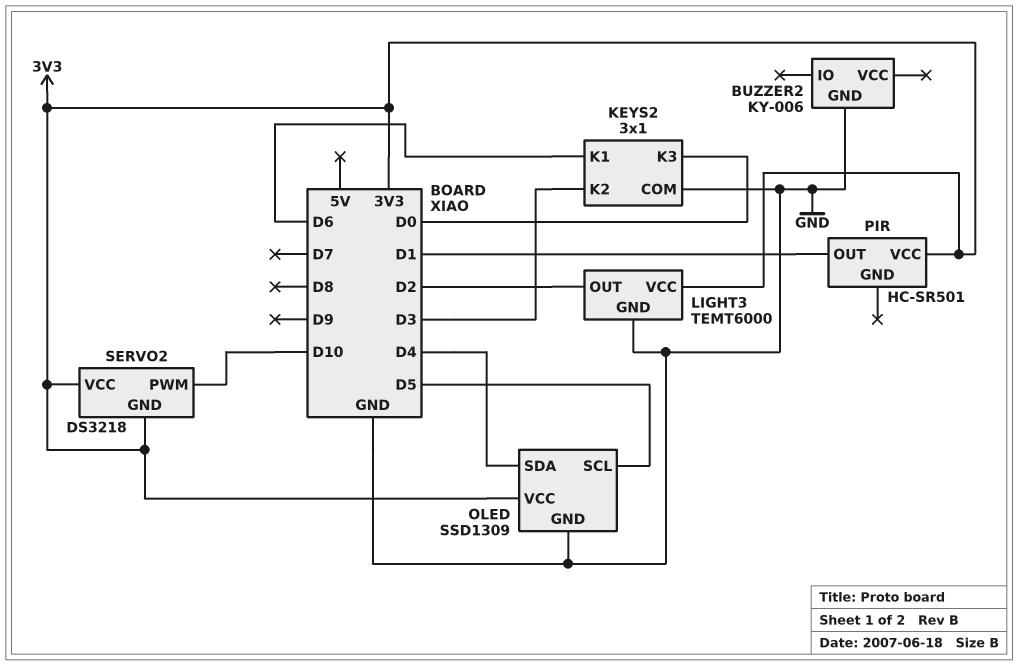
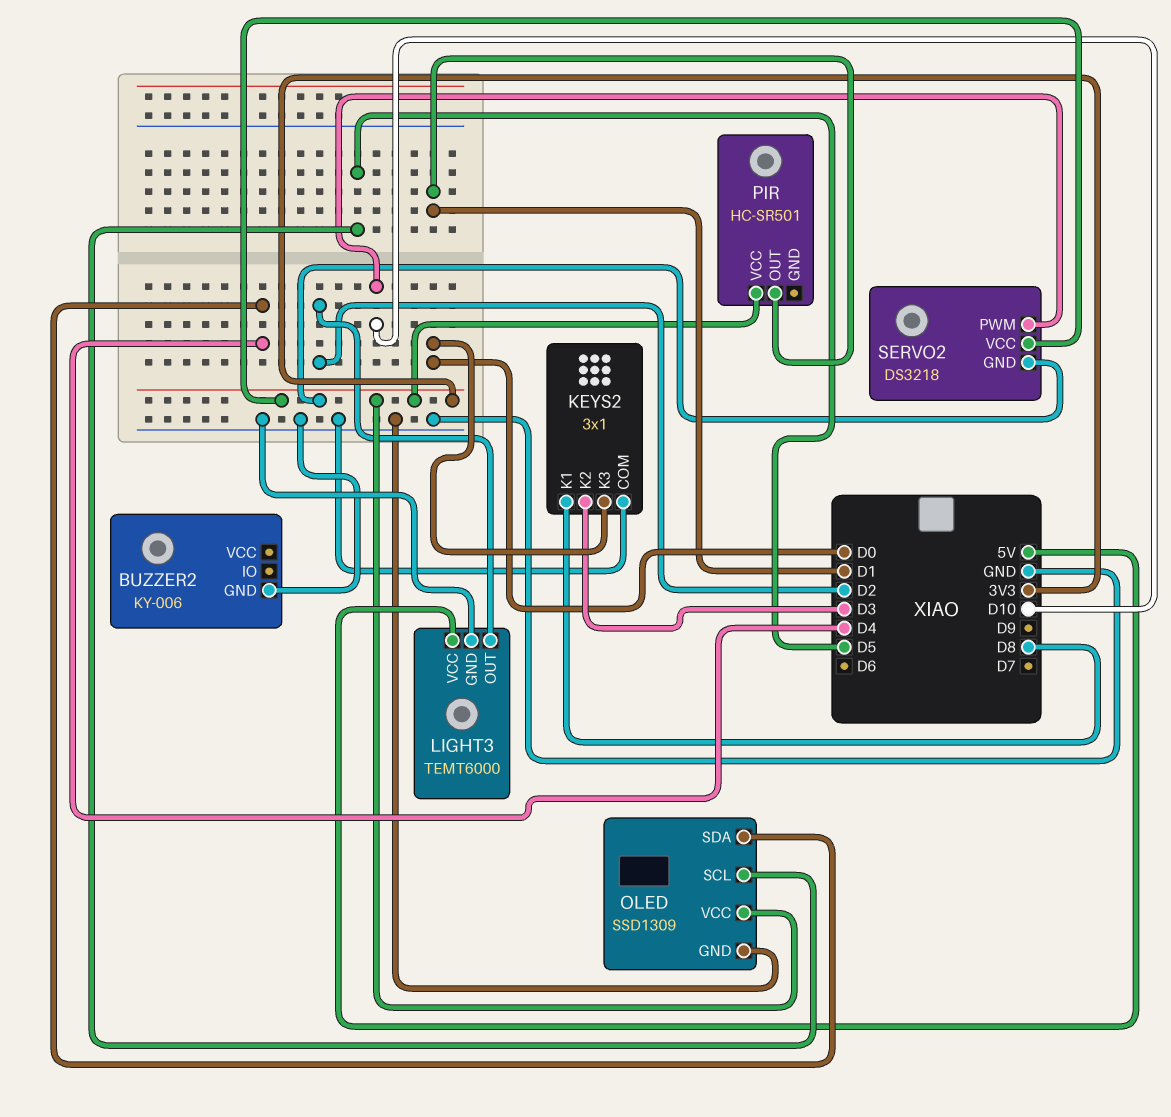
KEYS2 pin K1: D6 -> D8
LIGHT3 pin VCC: 3V3 -> 5V

